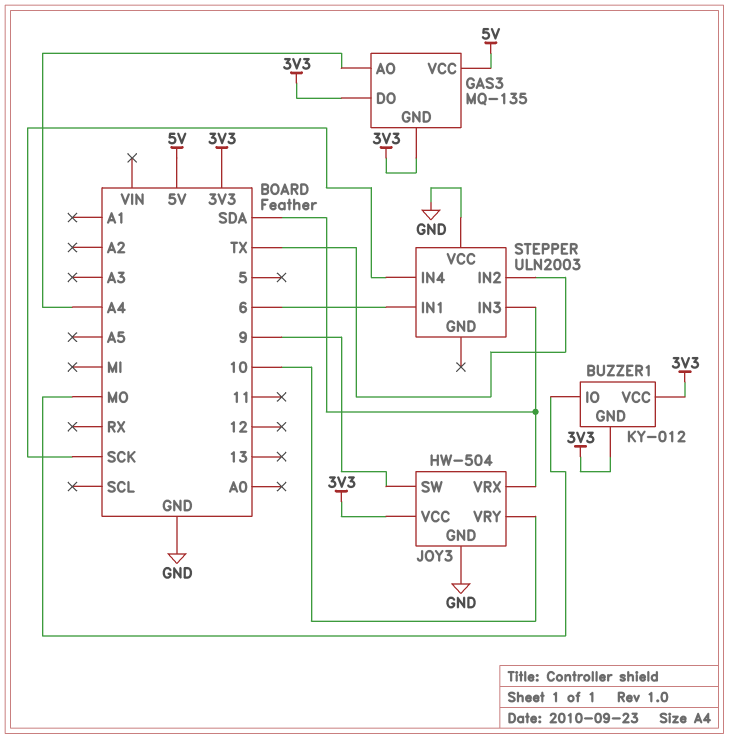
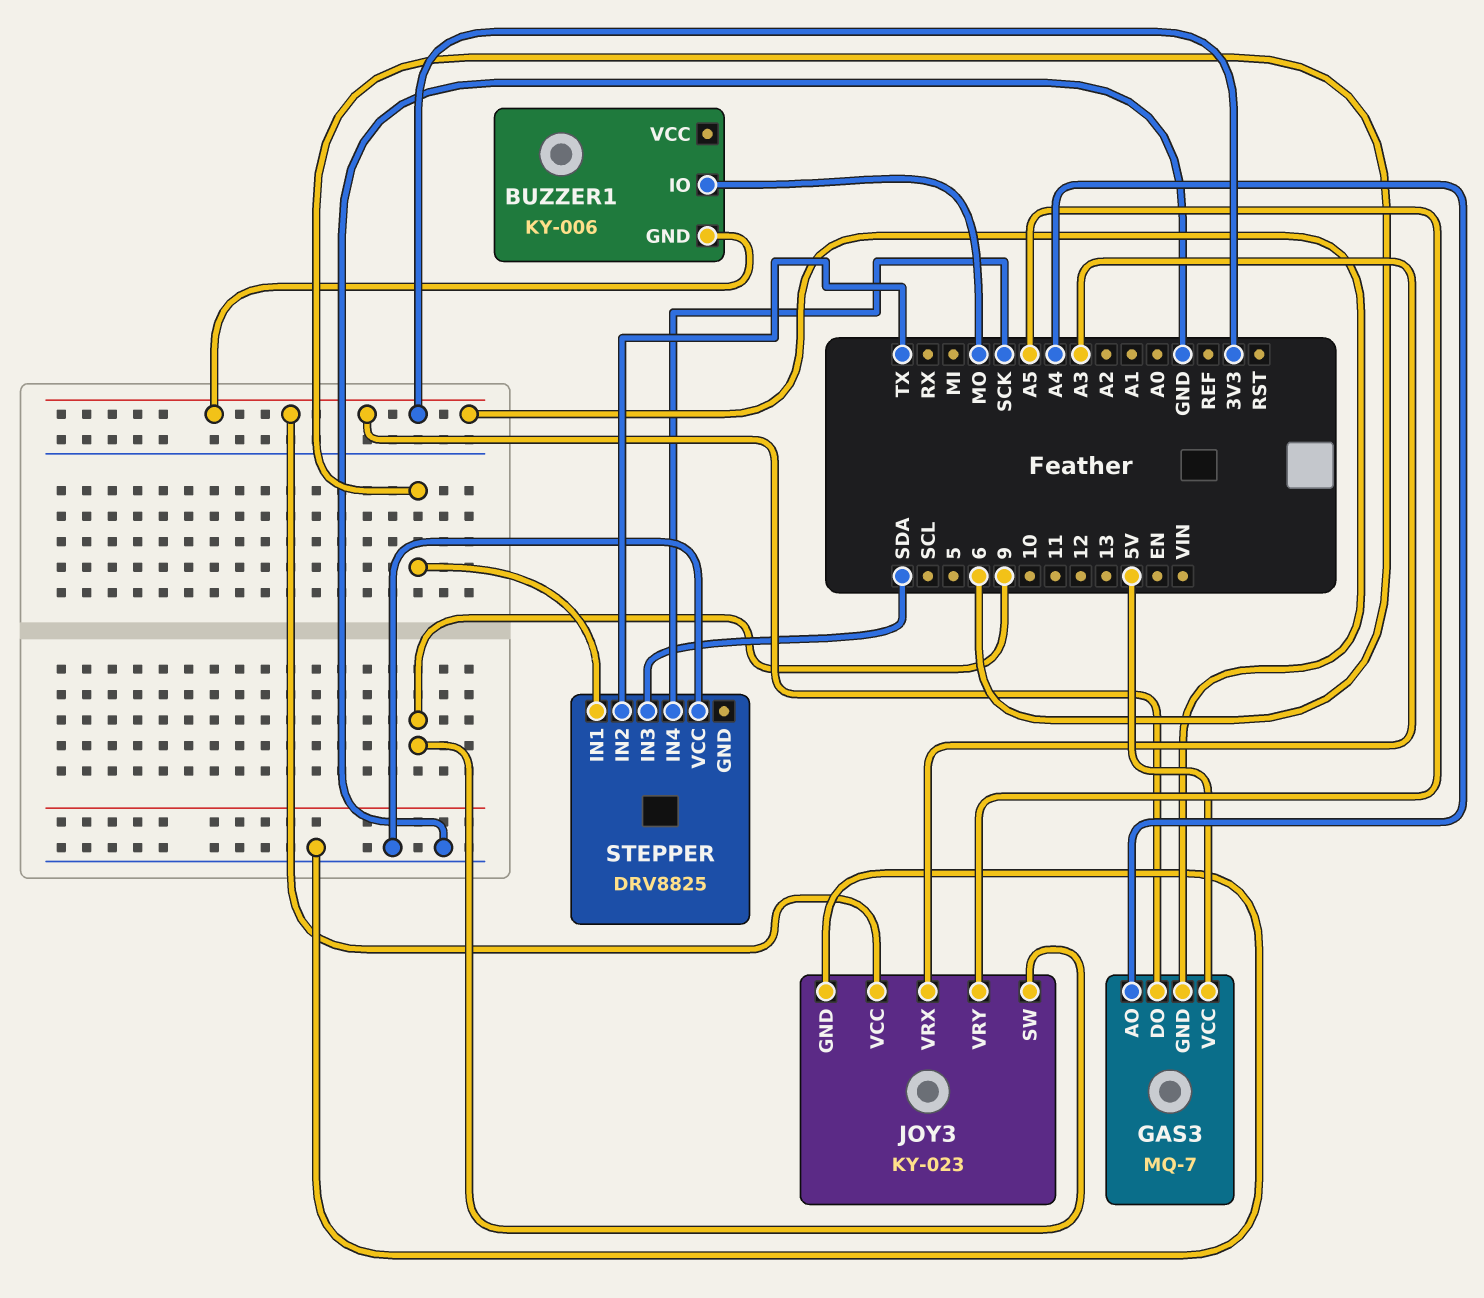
BUZZER1: KY-012 -> KY-006
BUZZER1 pin VCC: 3V3 -> none
GAS3: MQ-135 -> MQ-7
JOY3: HW-504 -> KY-023
JOY3 pin VRX: SDA -> A3
JOY3 pin VRY: 10 -> A5
STEPPER: ULN2003 -> DRV8825

